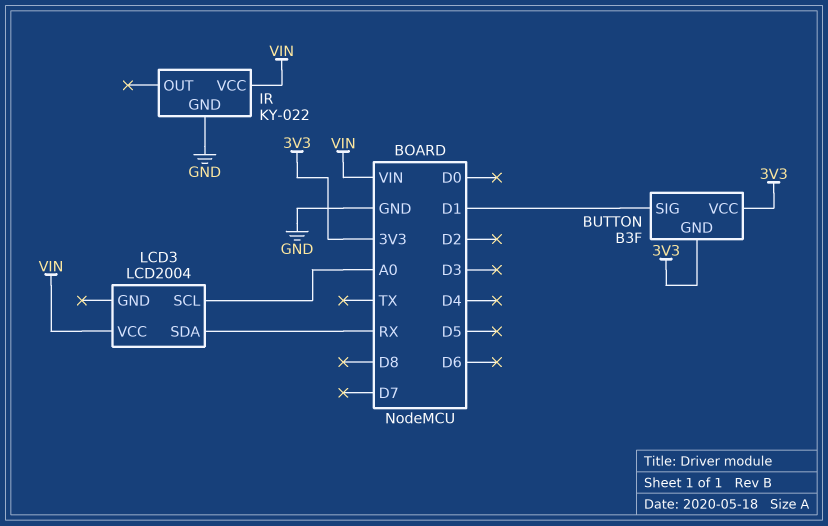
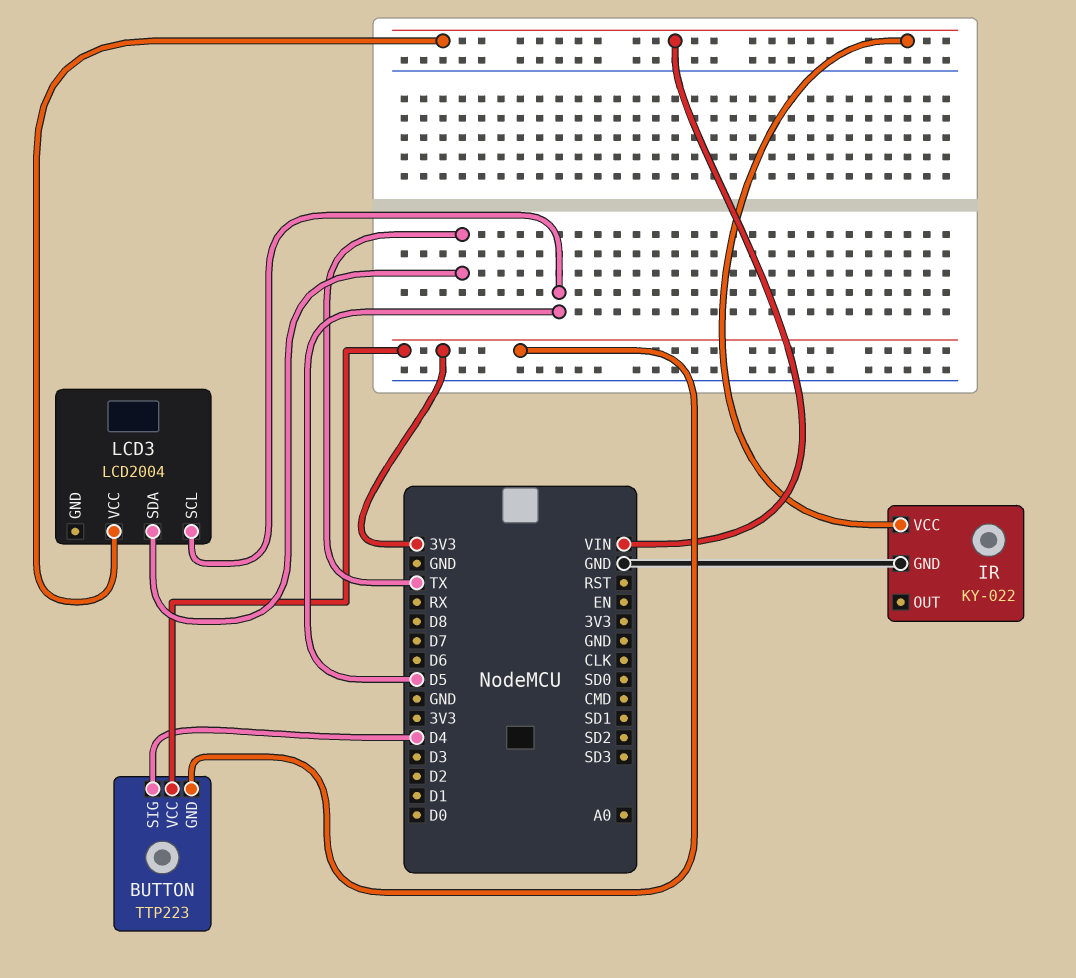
BUTTON: B3F -> TTP223
BUTTON pin SIG: D1 -> D4
LCD3 pin SCL: A0 -> D5
LCD3 pin SDA: RX -> TX

